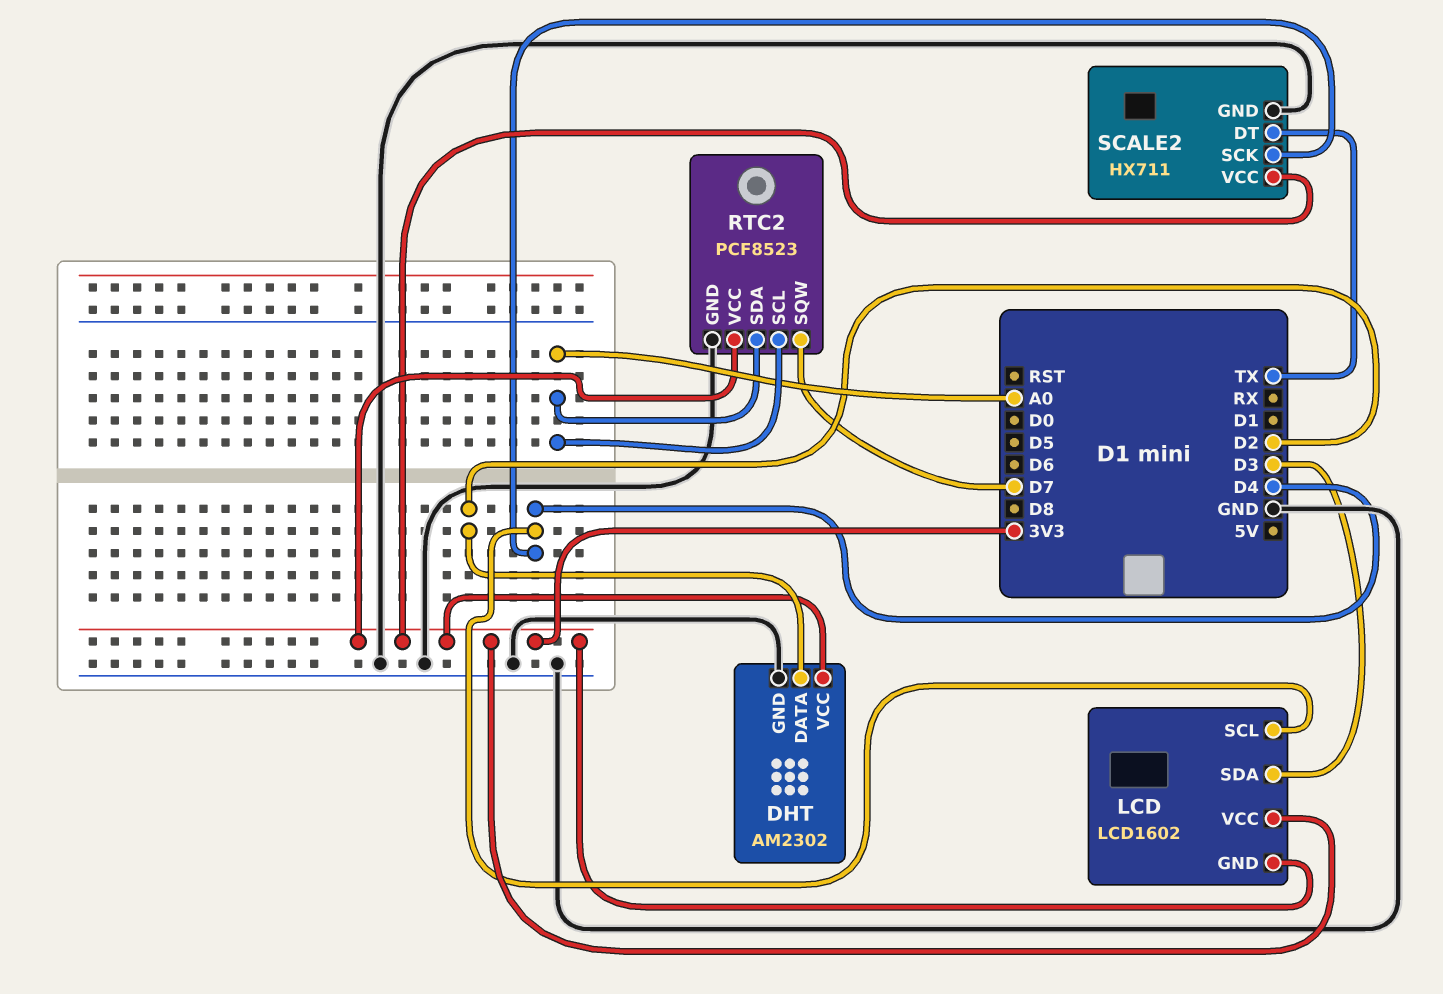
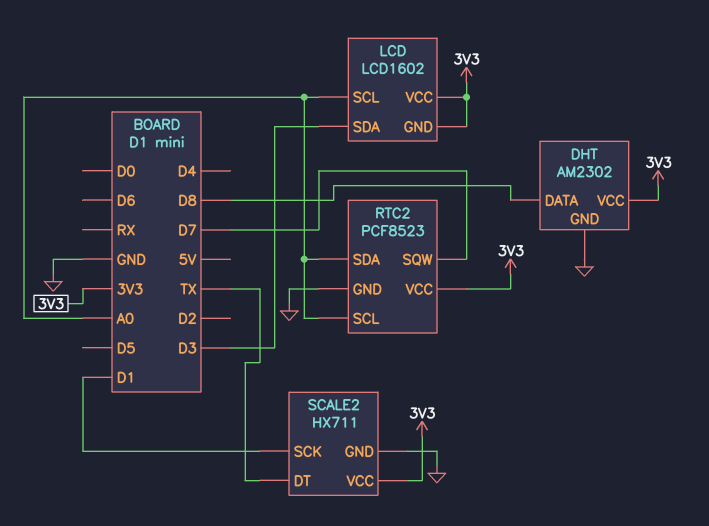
DHT pin DATA: D2 -> D8
LCD pin SCL: D4 -> A0
SCALE2 pin SCK: D4 -> D1

